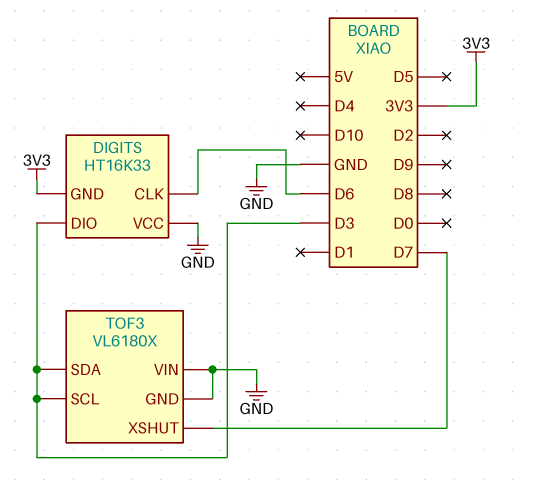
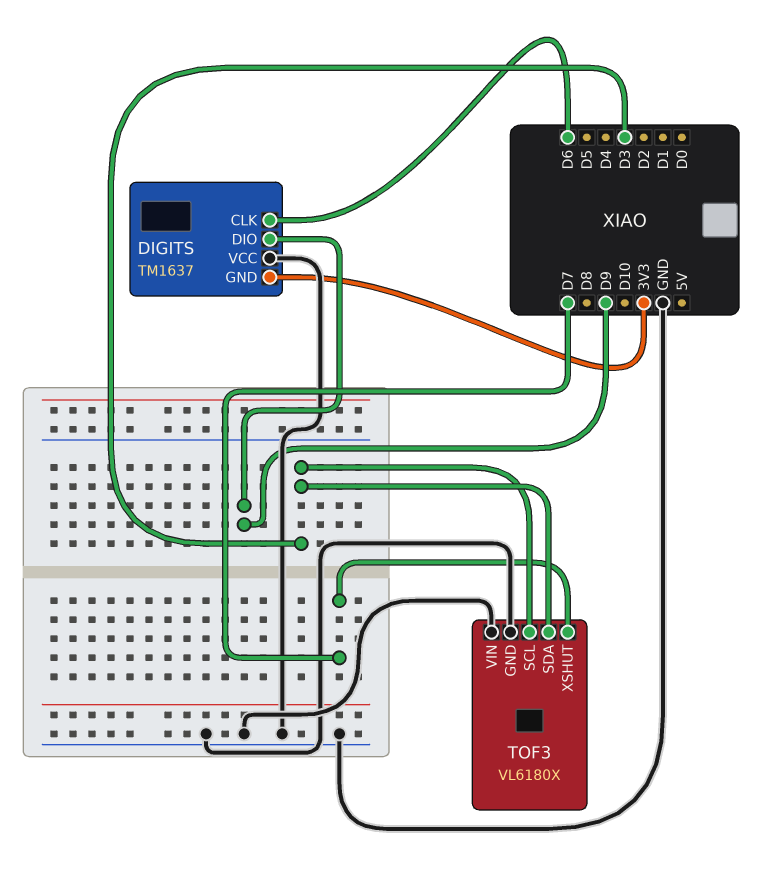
DIGITS: HT16K33 -> TM1637
DIGITS pin DIO: D3 -> D9

